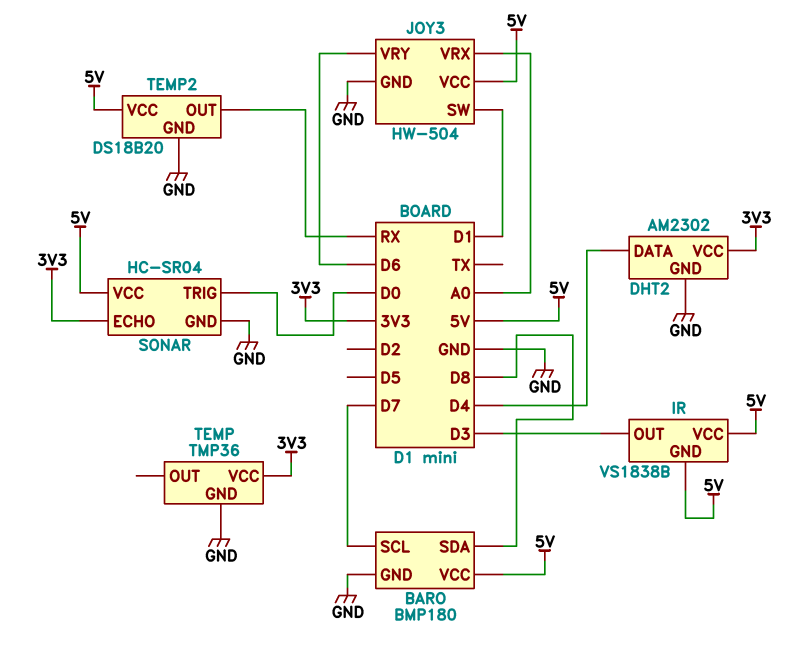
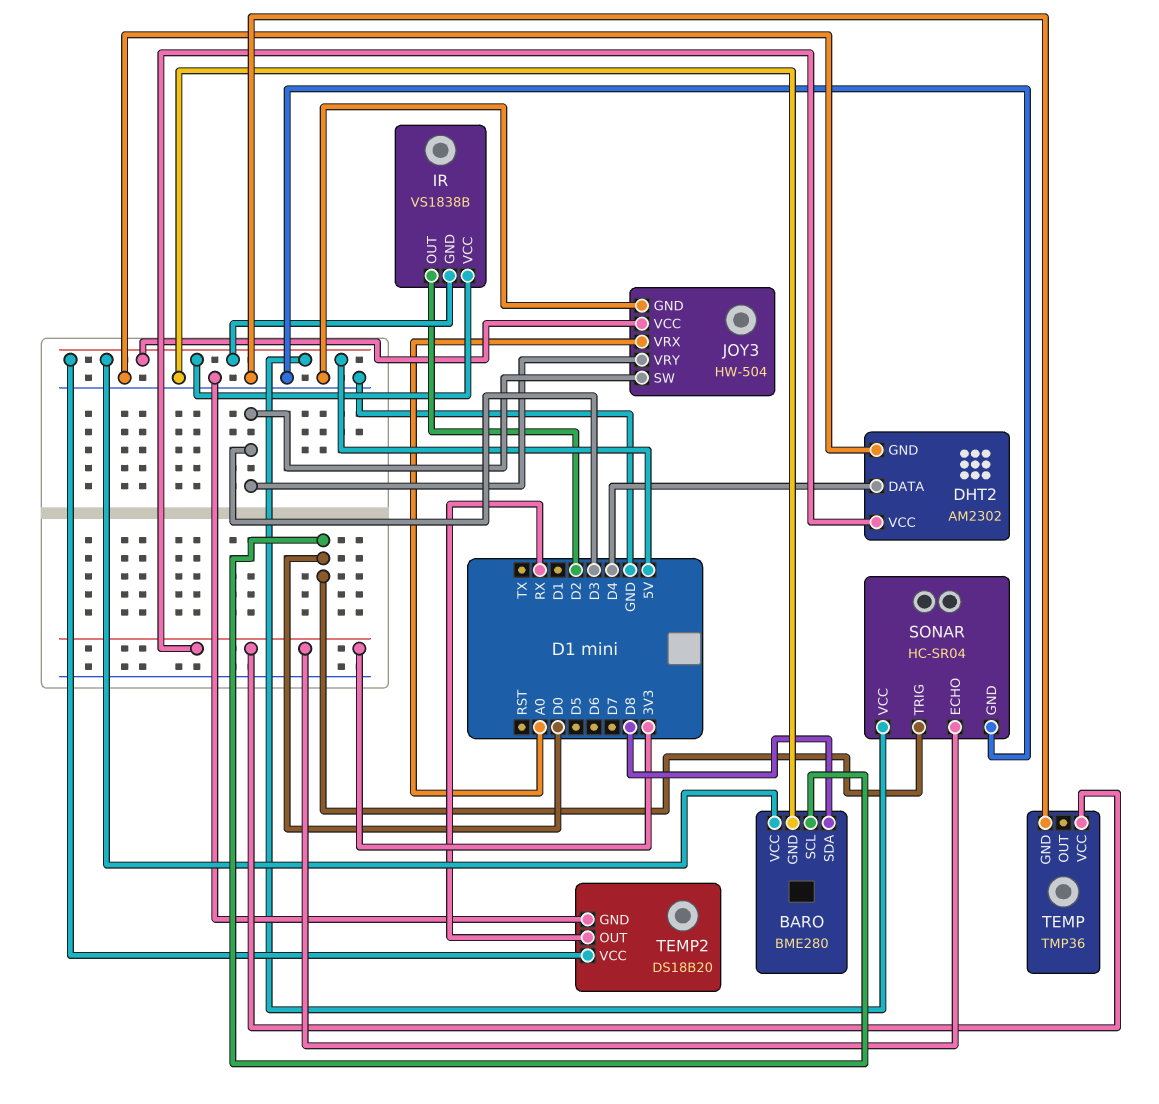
BARO: BMP180 -> BME280
BARO pin SCL: D7 -> D0
IR pin OUT: D3 -> D2
JOY3 pin SW: D1 -> D3
JOY3 pin VRY: D6 -> D3

